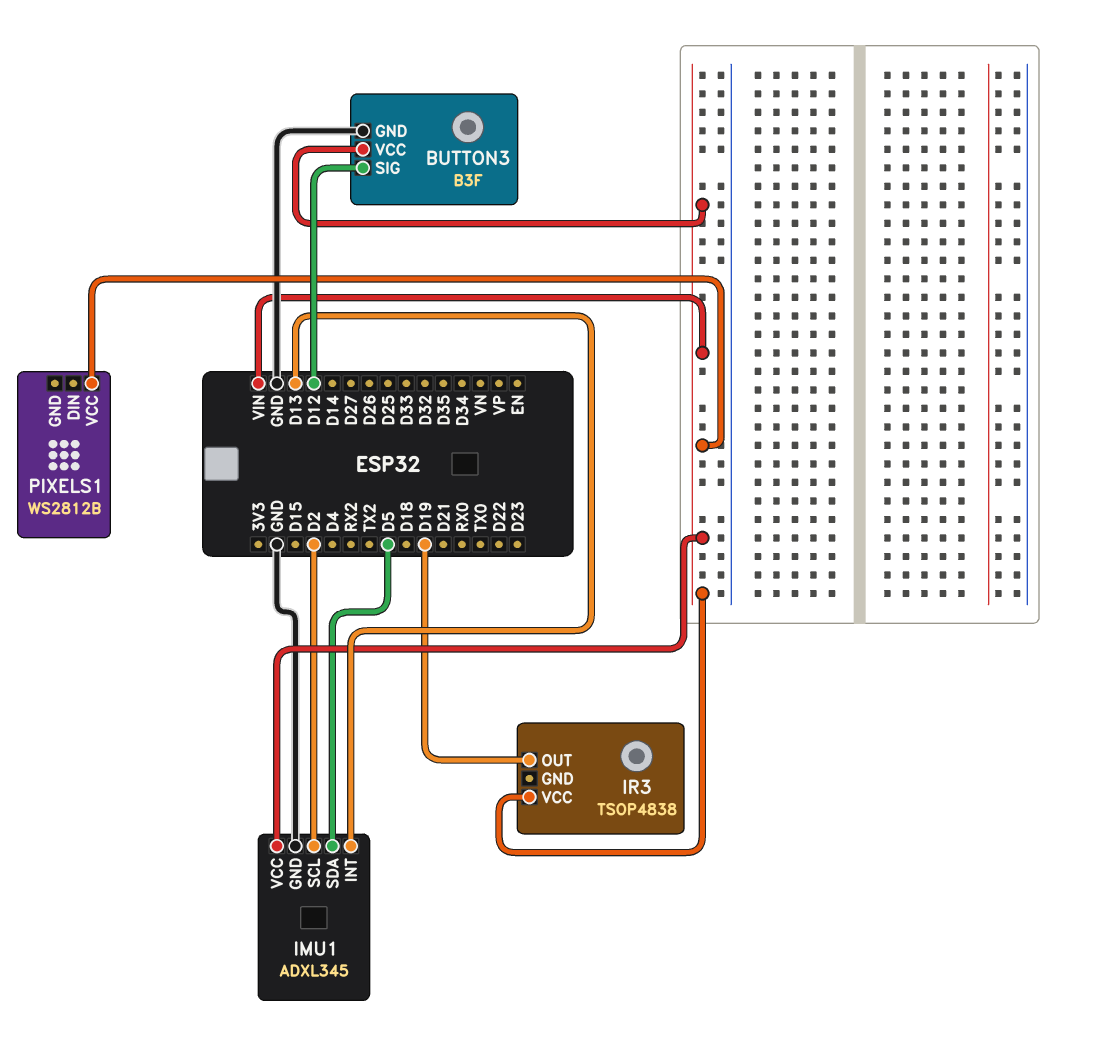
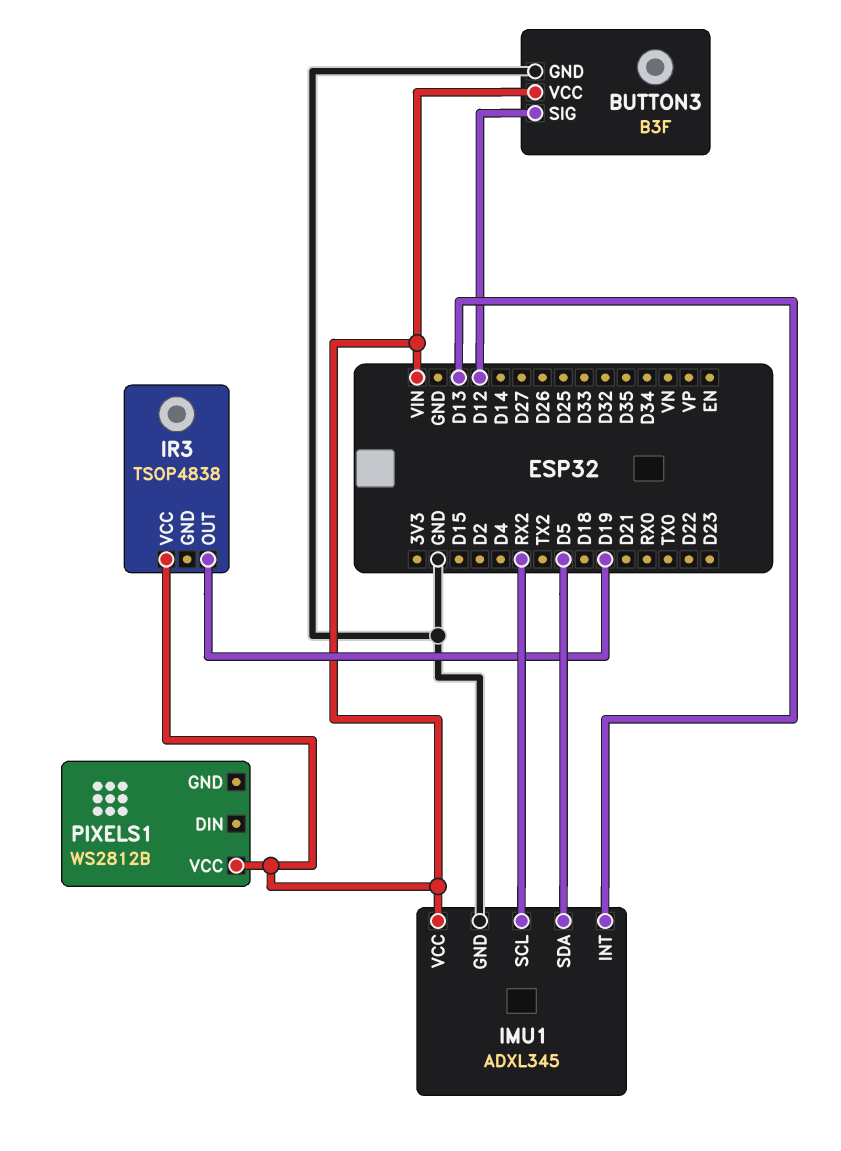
IMU1 pin SCL: D2 -> RX2

